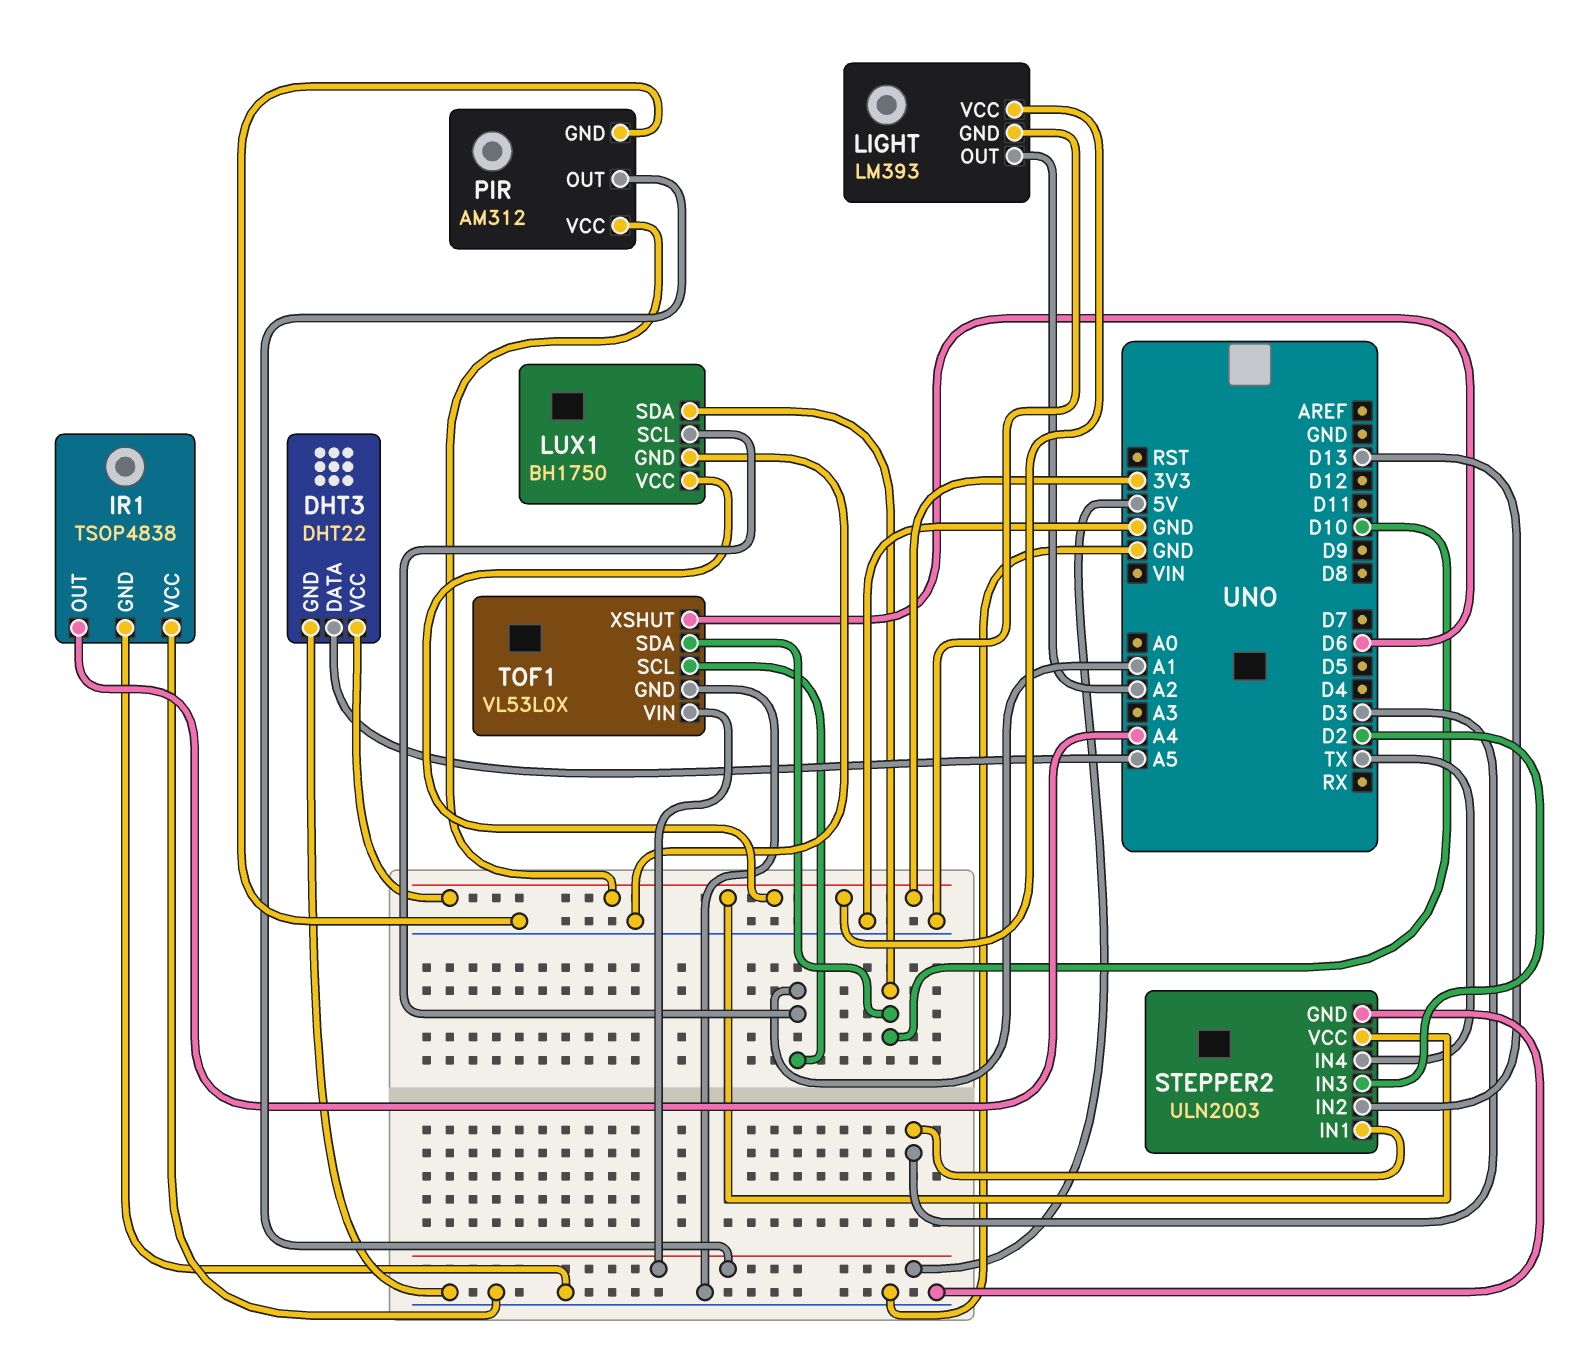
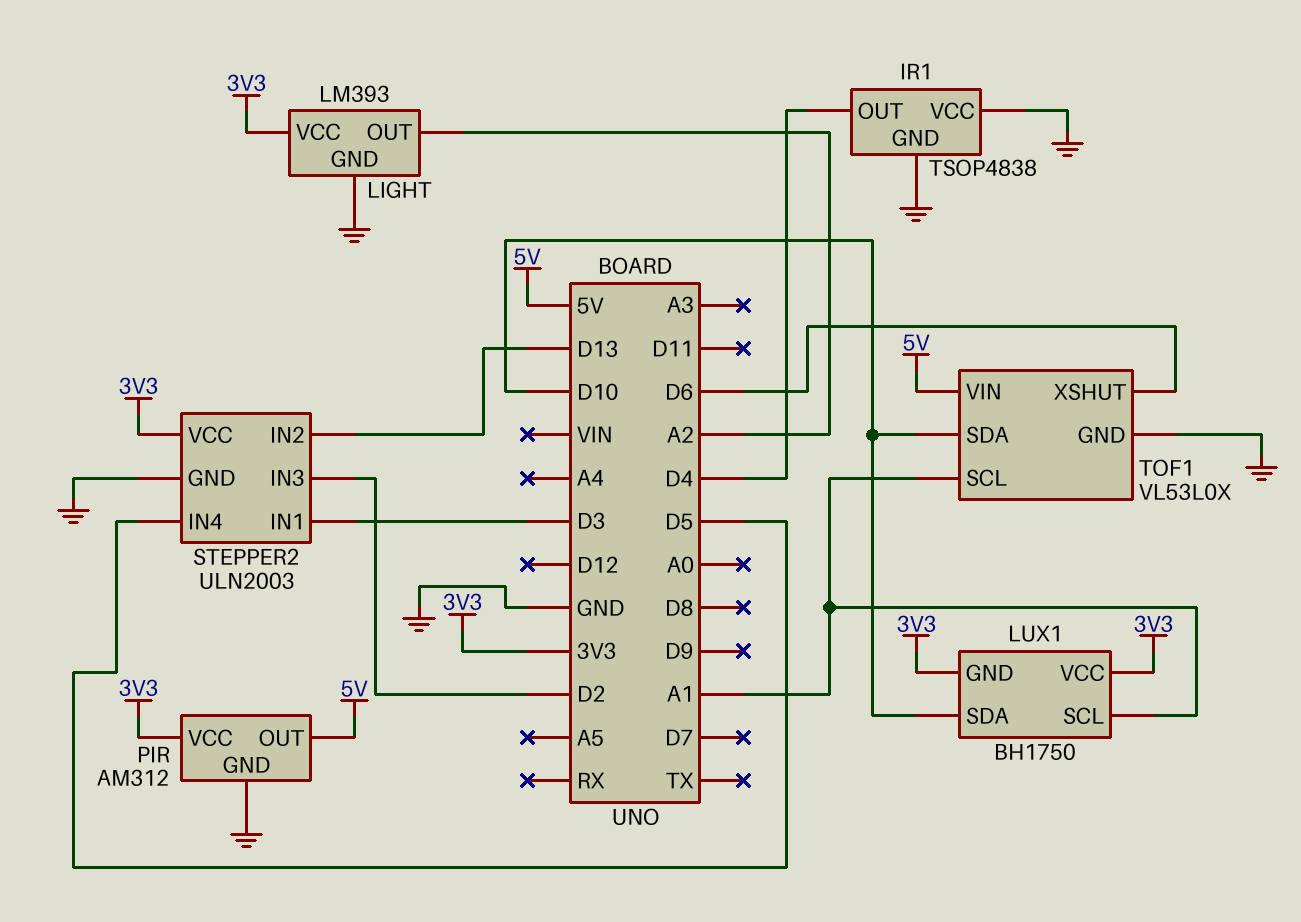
DHT3: DHT22 -> none
DHT3 pin DATA: A5 -> none
DHT3 pin GND: GND -> none
DHT3 pin VCC: 3V3 -> none
IR1 pin OUT: A4 -> D4
LUX1 pin GND: GND -> 3V3
STEPPER2 pin IN4: TX -> D5

